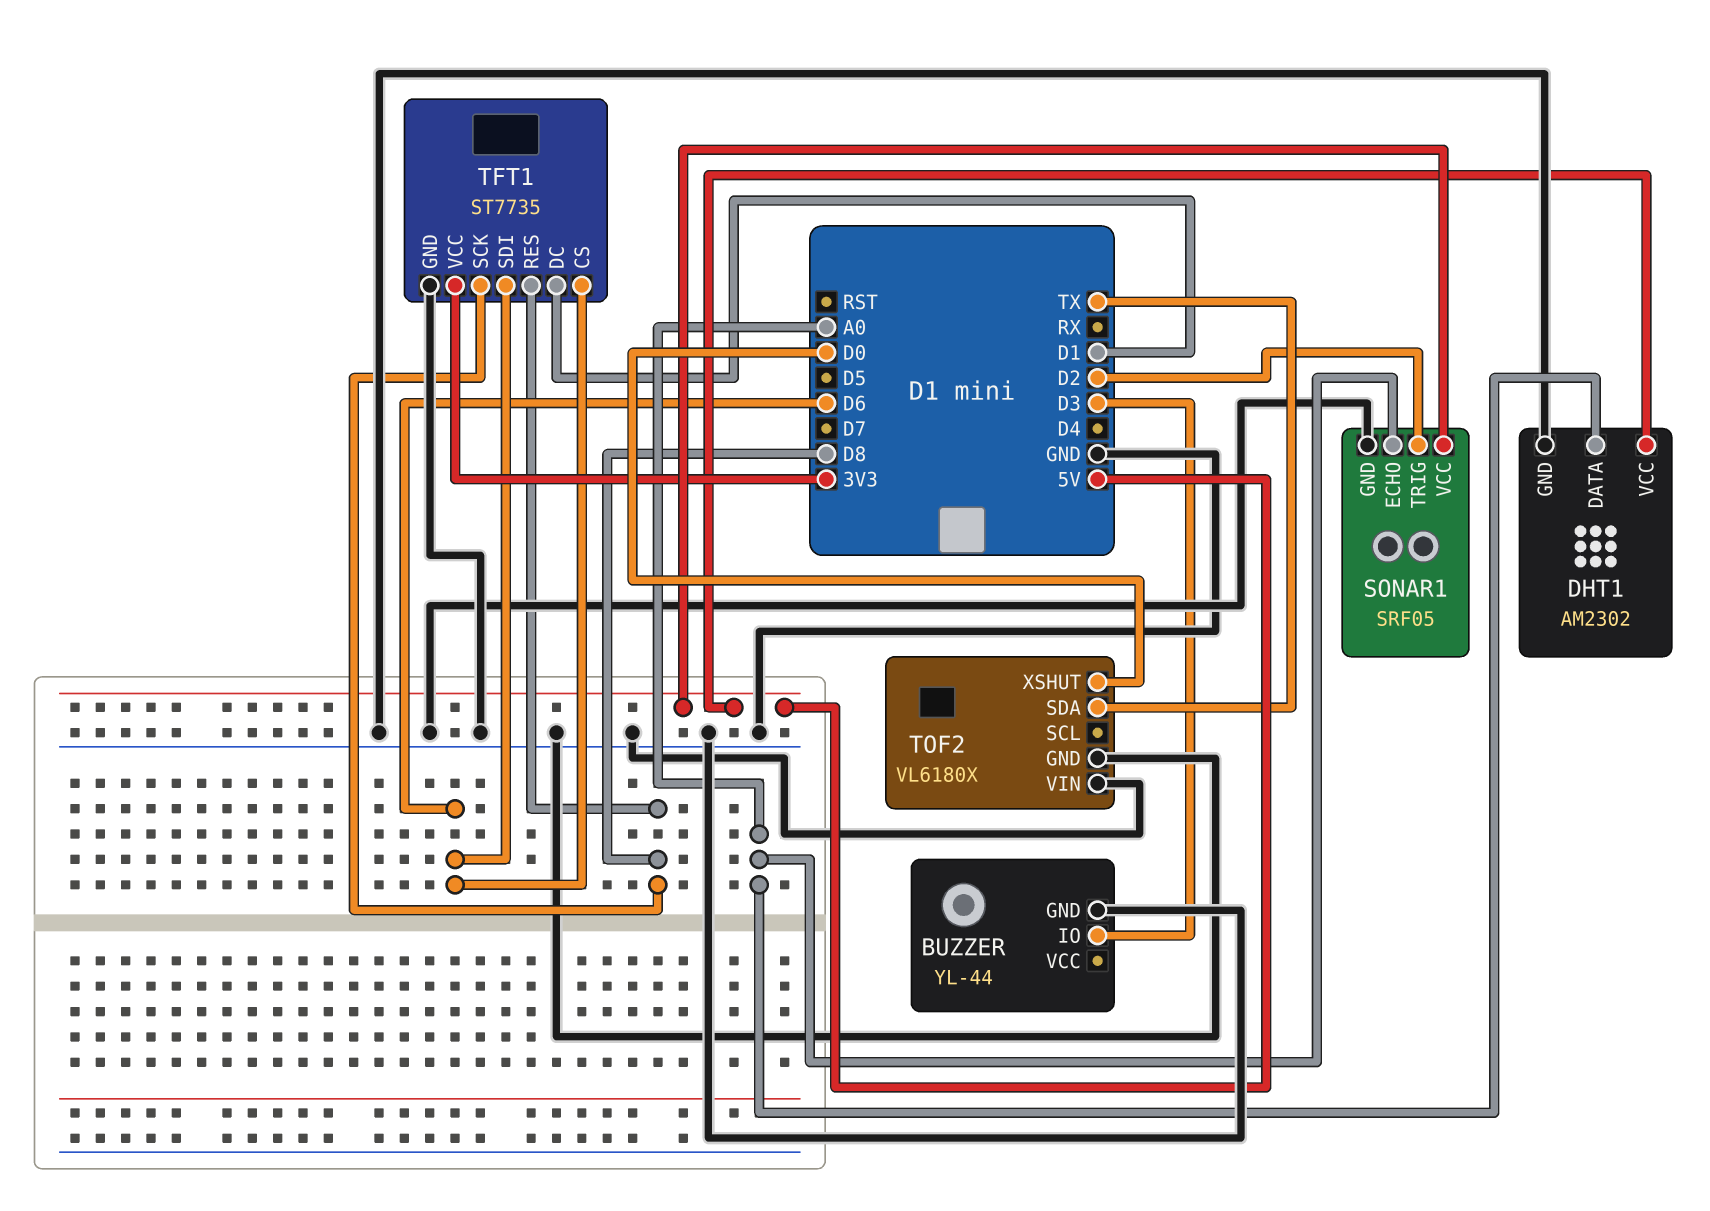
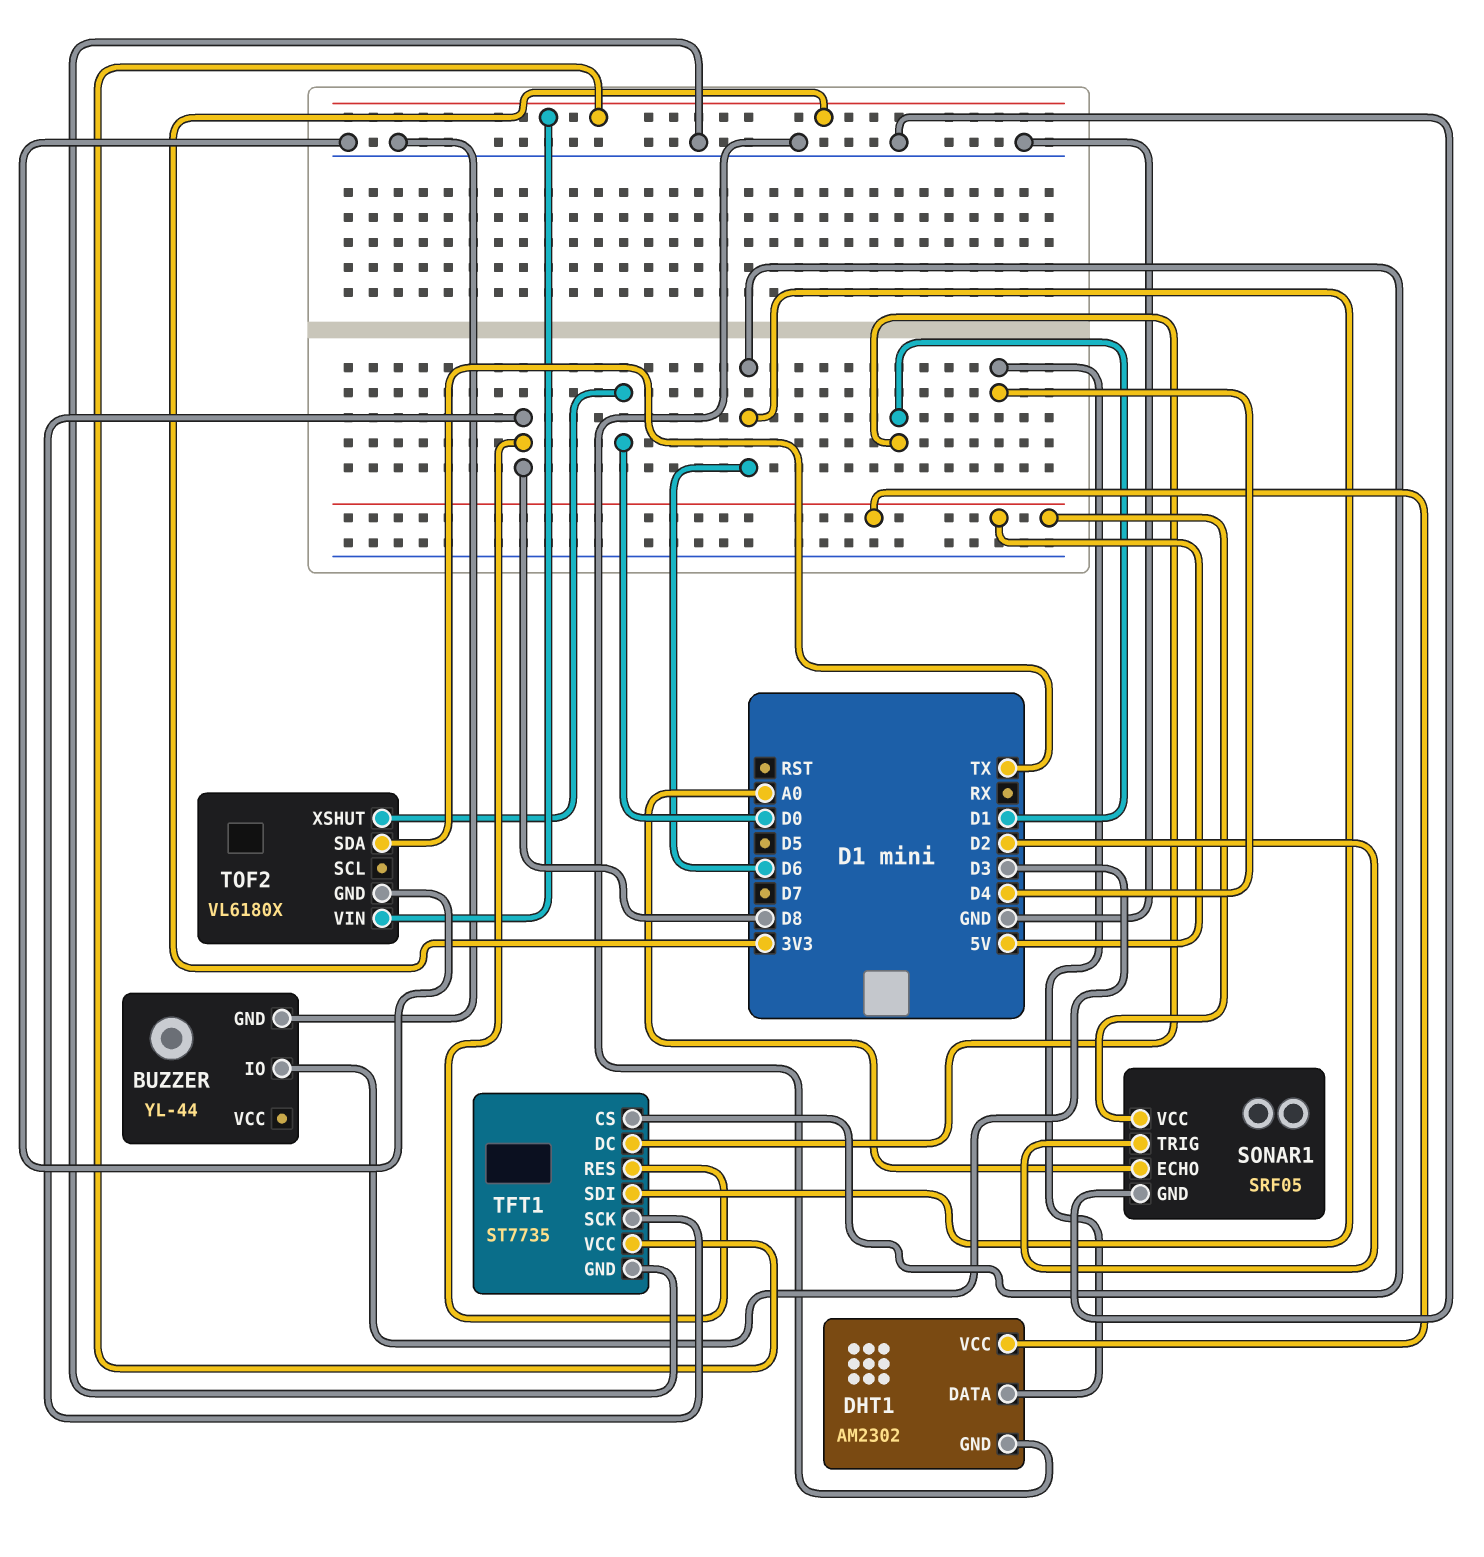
DHT1 pin DATA: A0 -> D4
TOF2 pin VIN: GND -> 3V3

